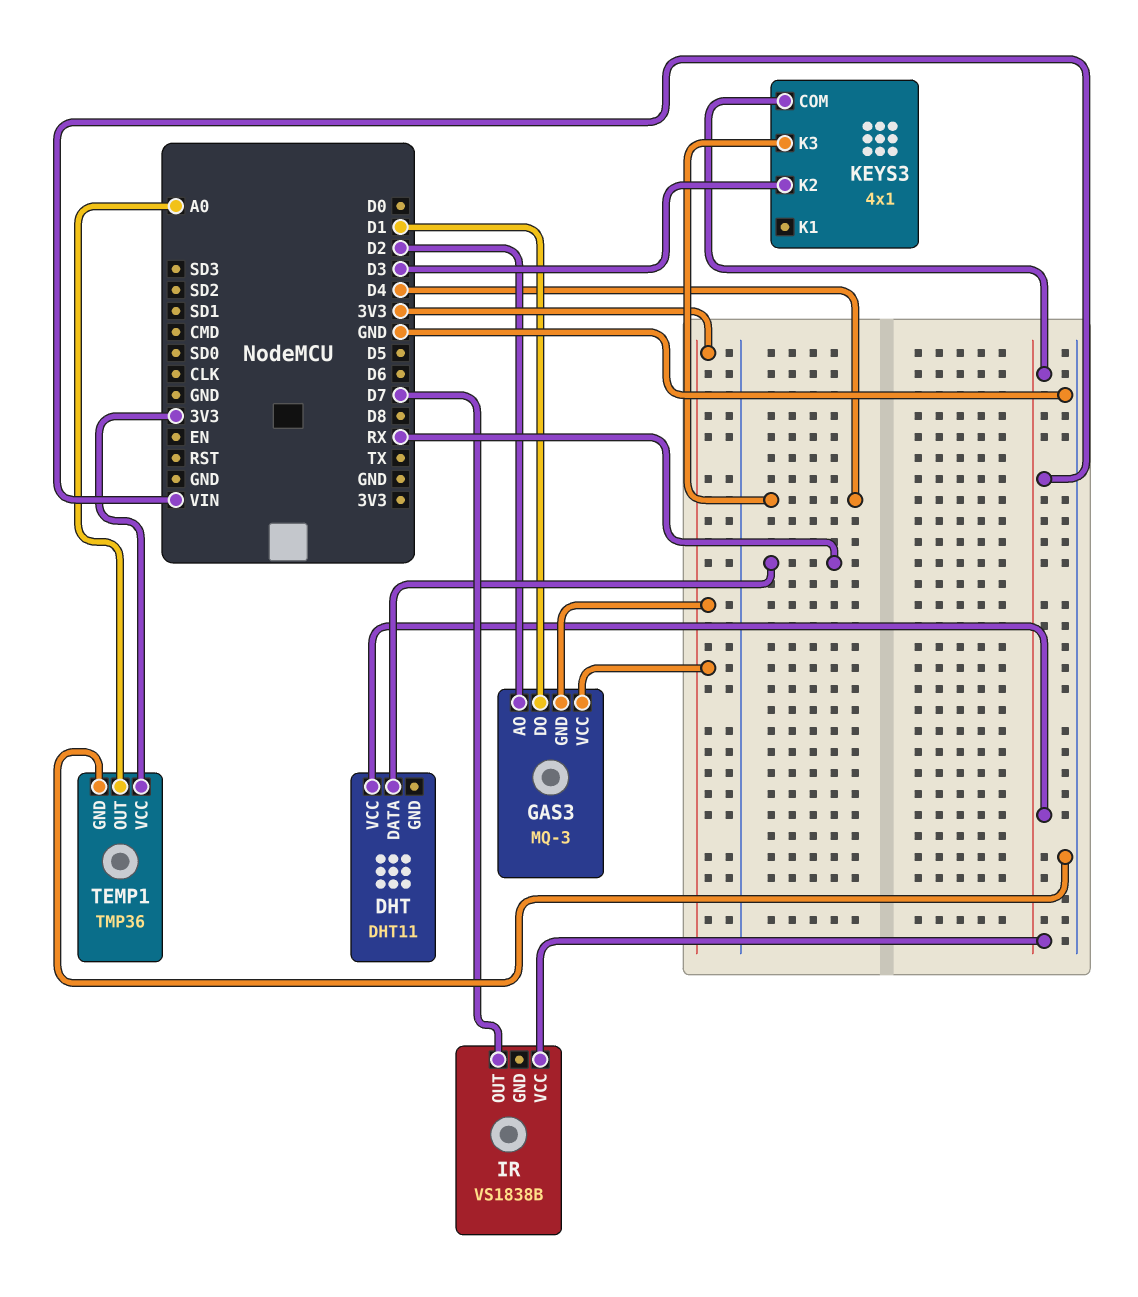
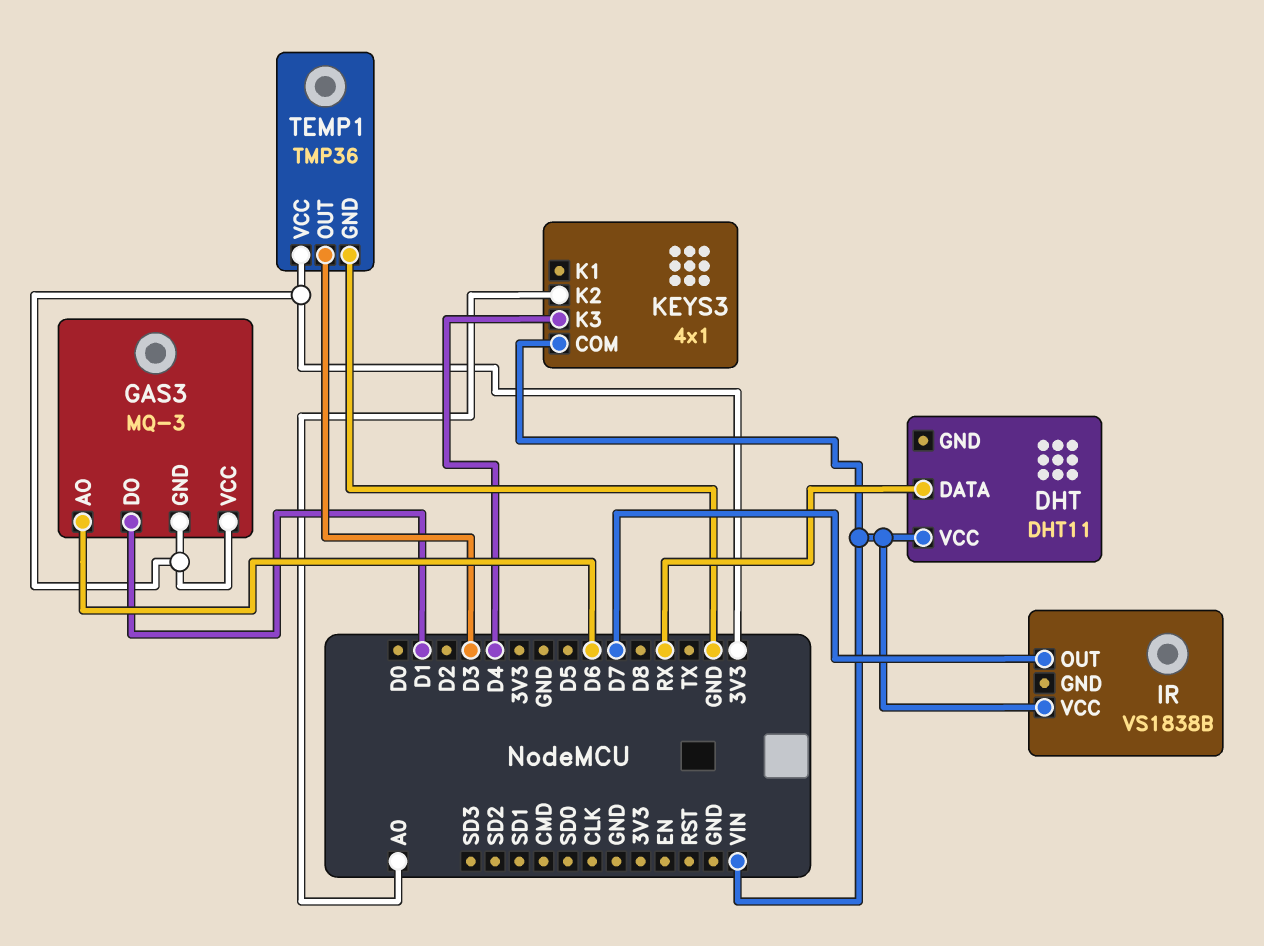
GAS3 pin AO: D2 -> D6
KEYS3 pin K2: D3 -> A0
TEMP1 pin OUT: A0 -> D3

